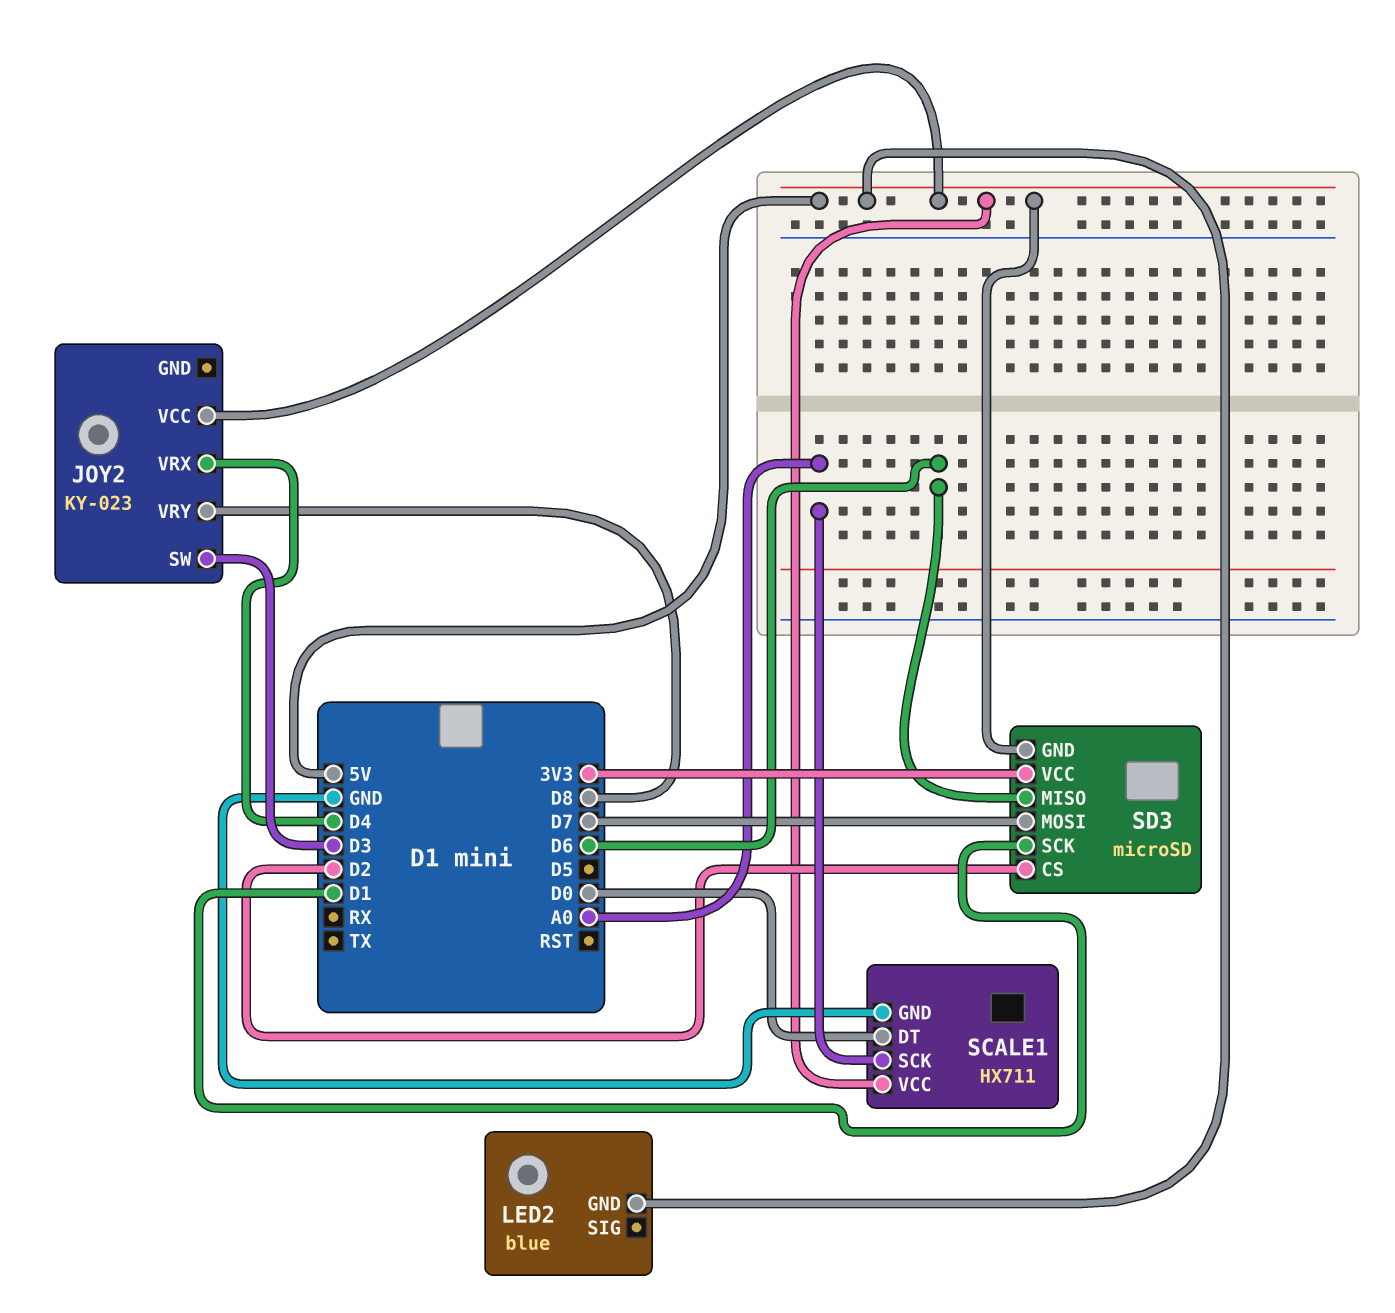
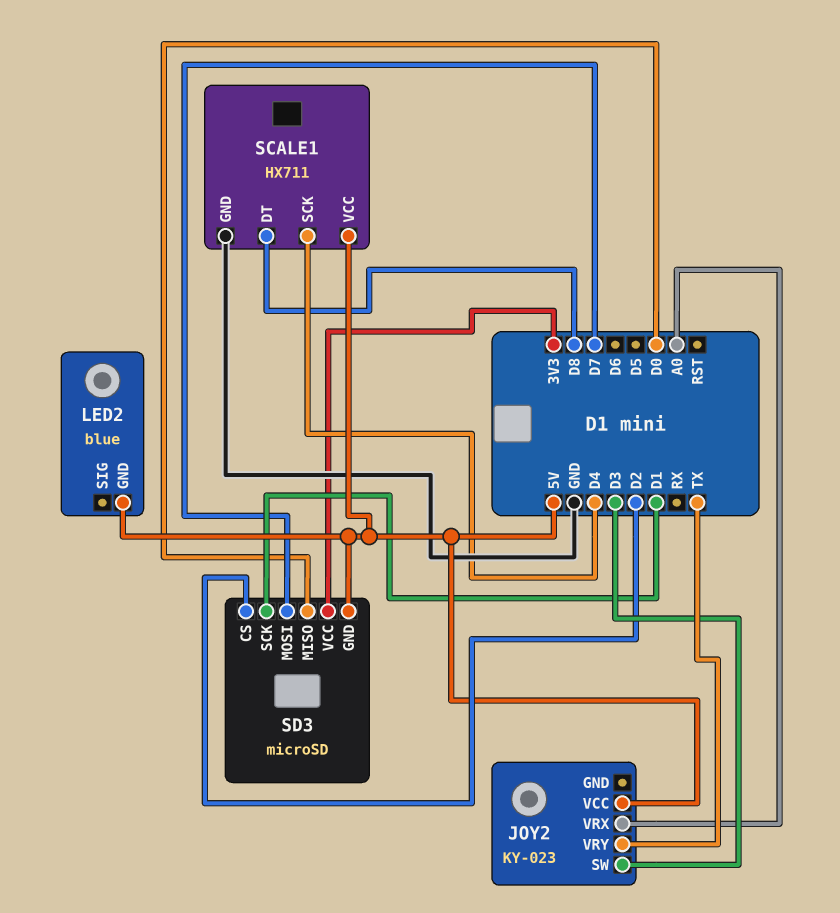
JOY2 pin VRX: D4 -> A0
JOY2 pin VRY: D8 -> TX
SCALE1 pin DT: D0 -> D8
SCALE1 pin SCK: A0 -> D4
SD3 pin MISO: D6 -> D0

